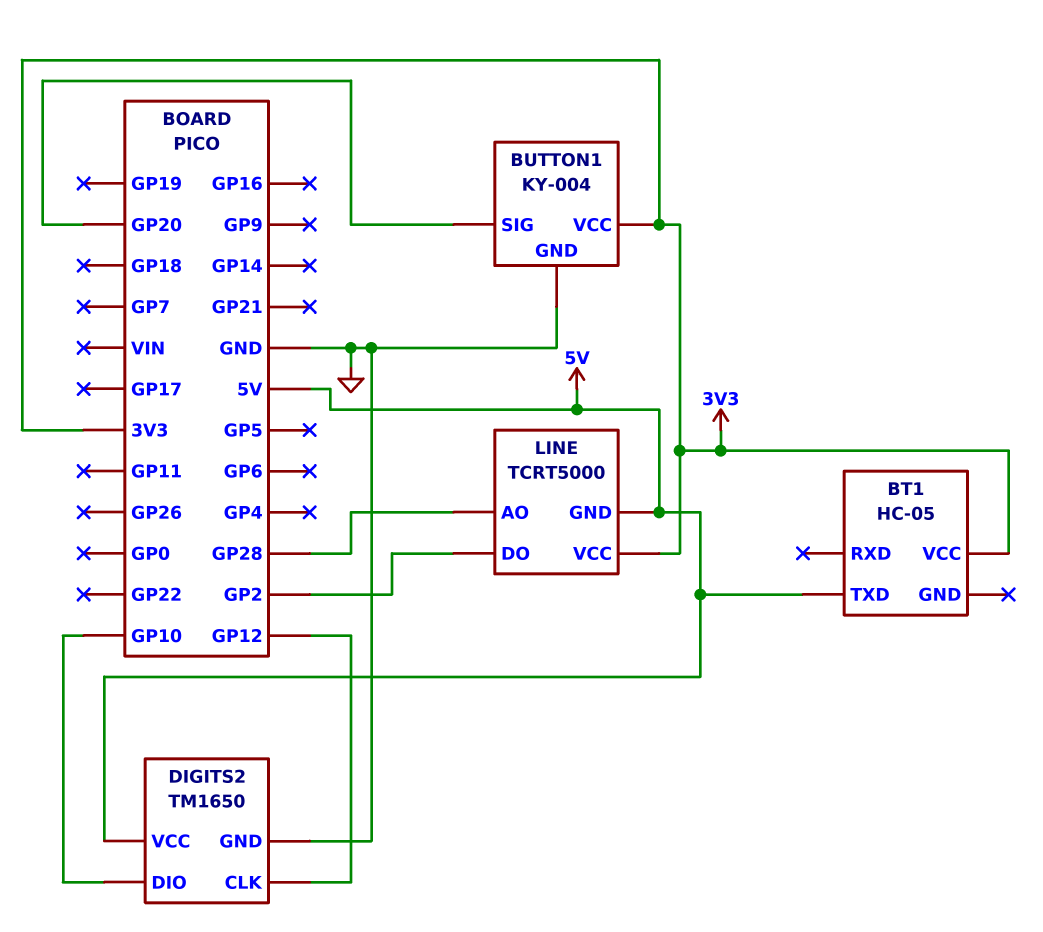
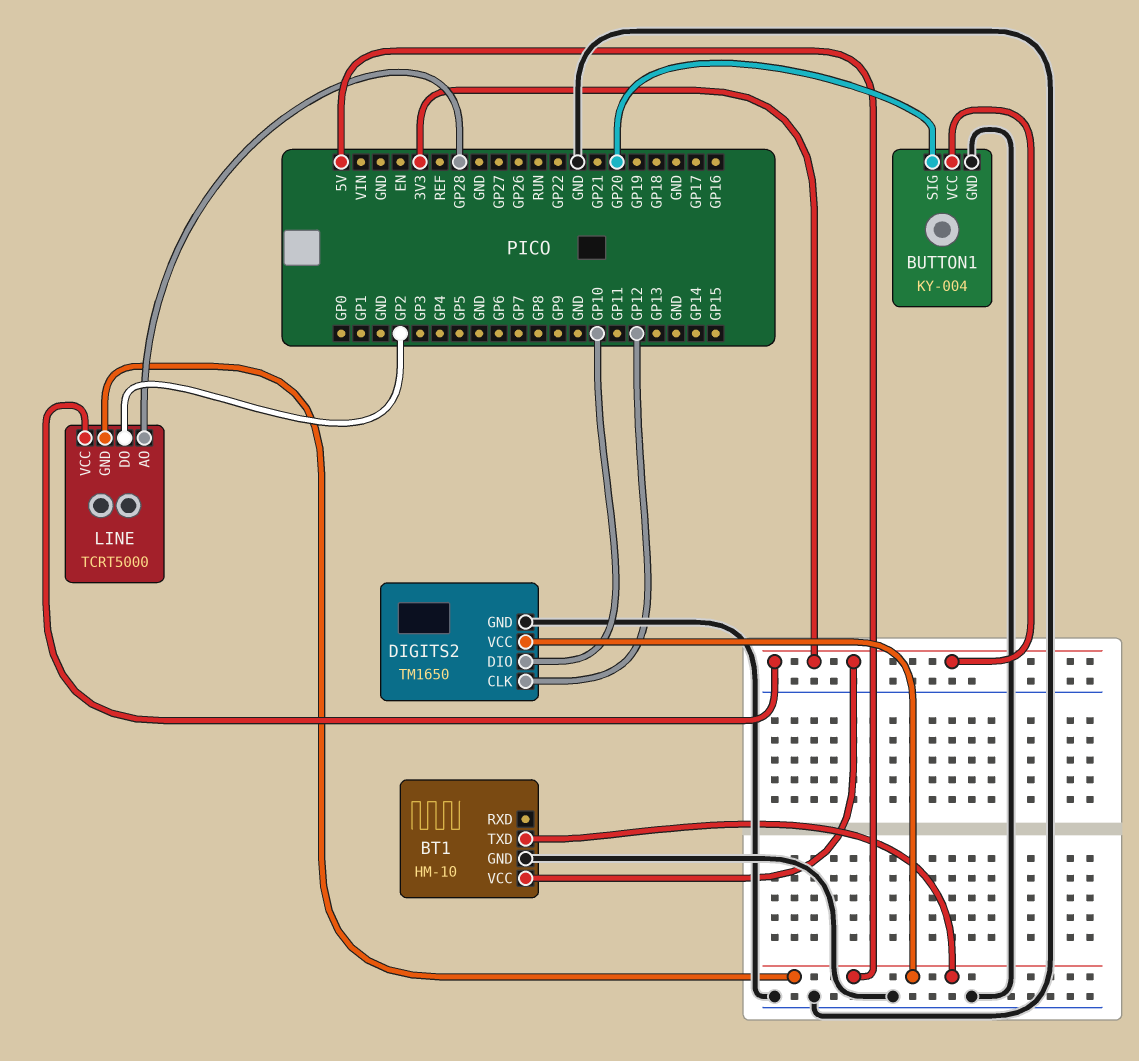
BT1: HC-05 -> HM-10
BT1 pin GND: none -> GND

